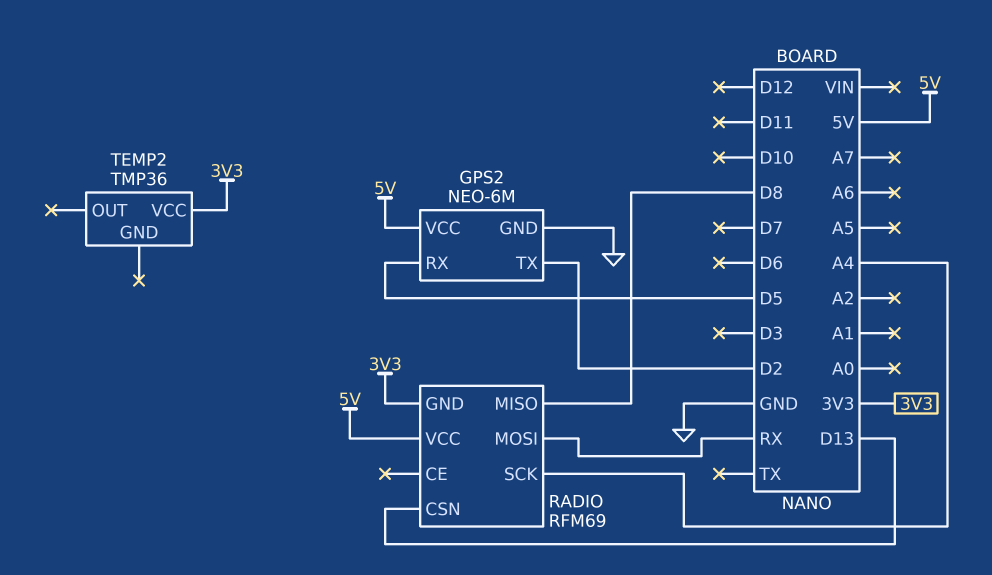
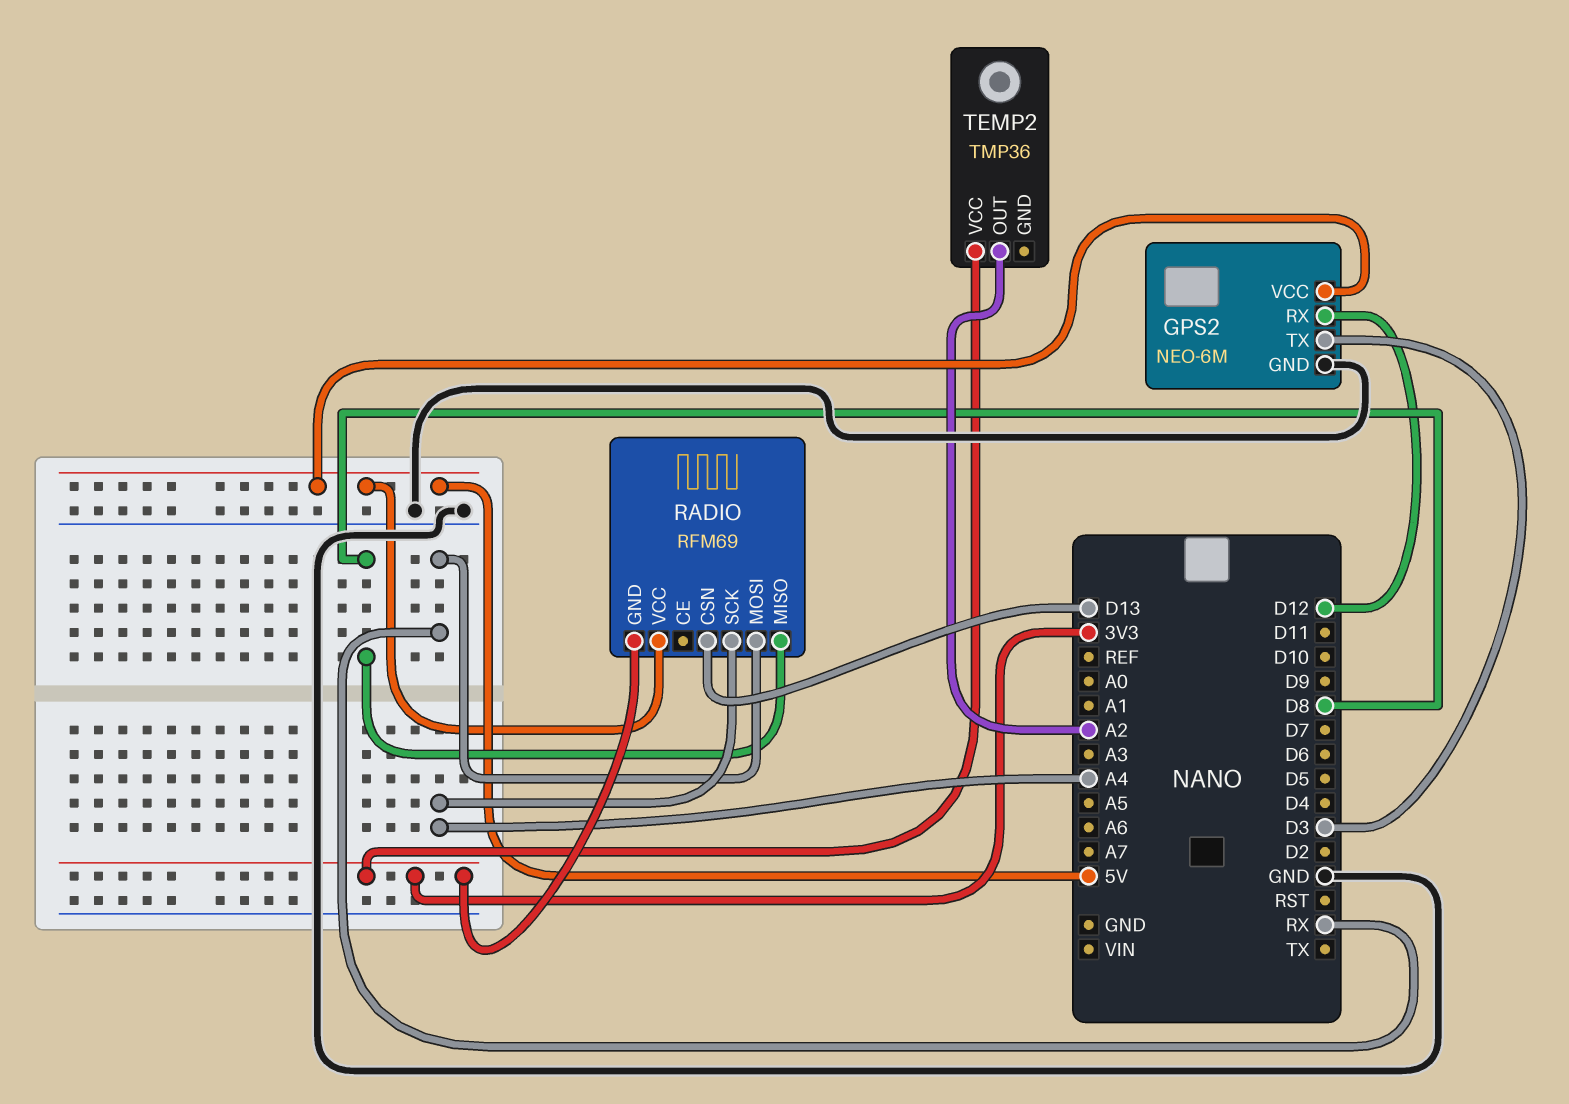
GPS2 pin RX: D5 -> D12
GPS2 pin TX: D2 -> D3
TEMP2 pin OUT: none -> A2

